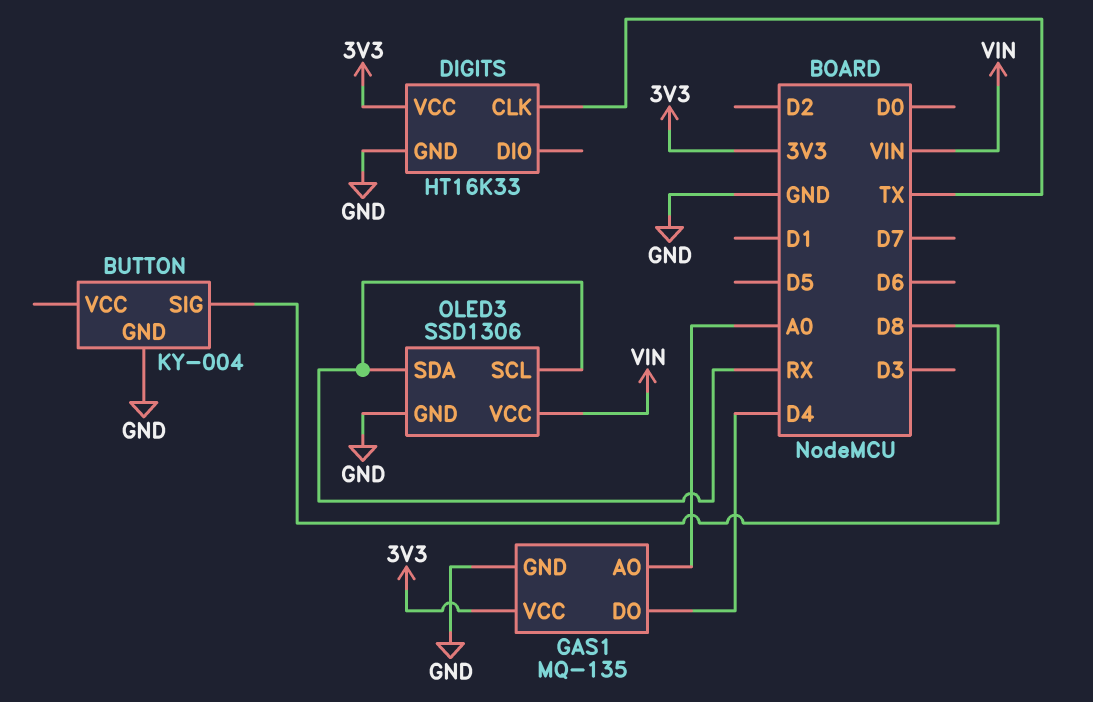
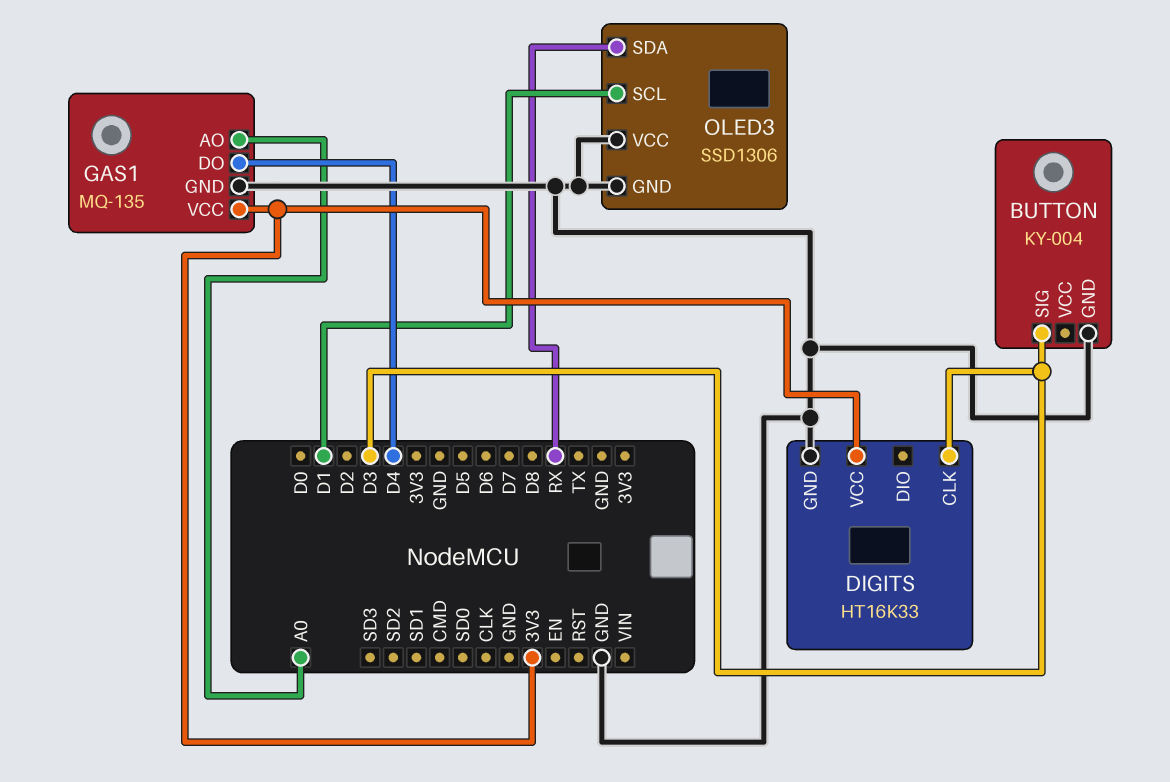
BUTTON pin SIG: D8 -> D3
DIGITS pin CLK: TX -> D3
OLED3 pin SCL: RX -> D1
OLED3 pin VCC: VIN -> GND

